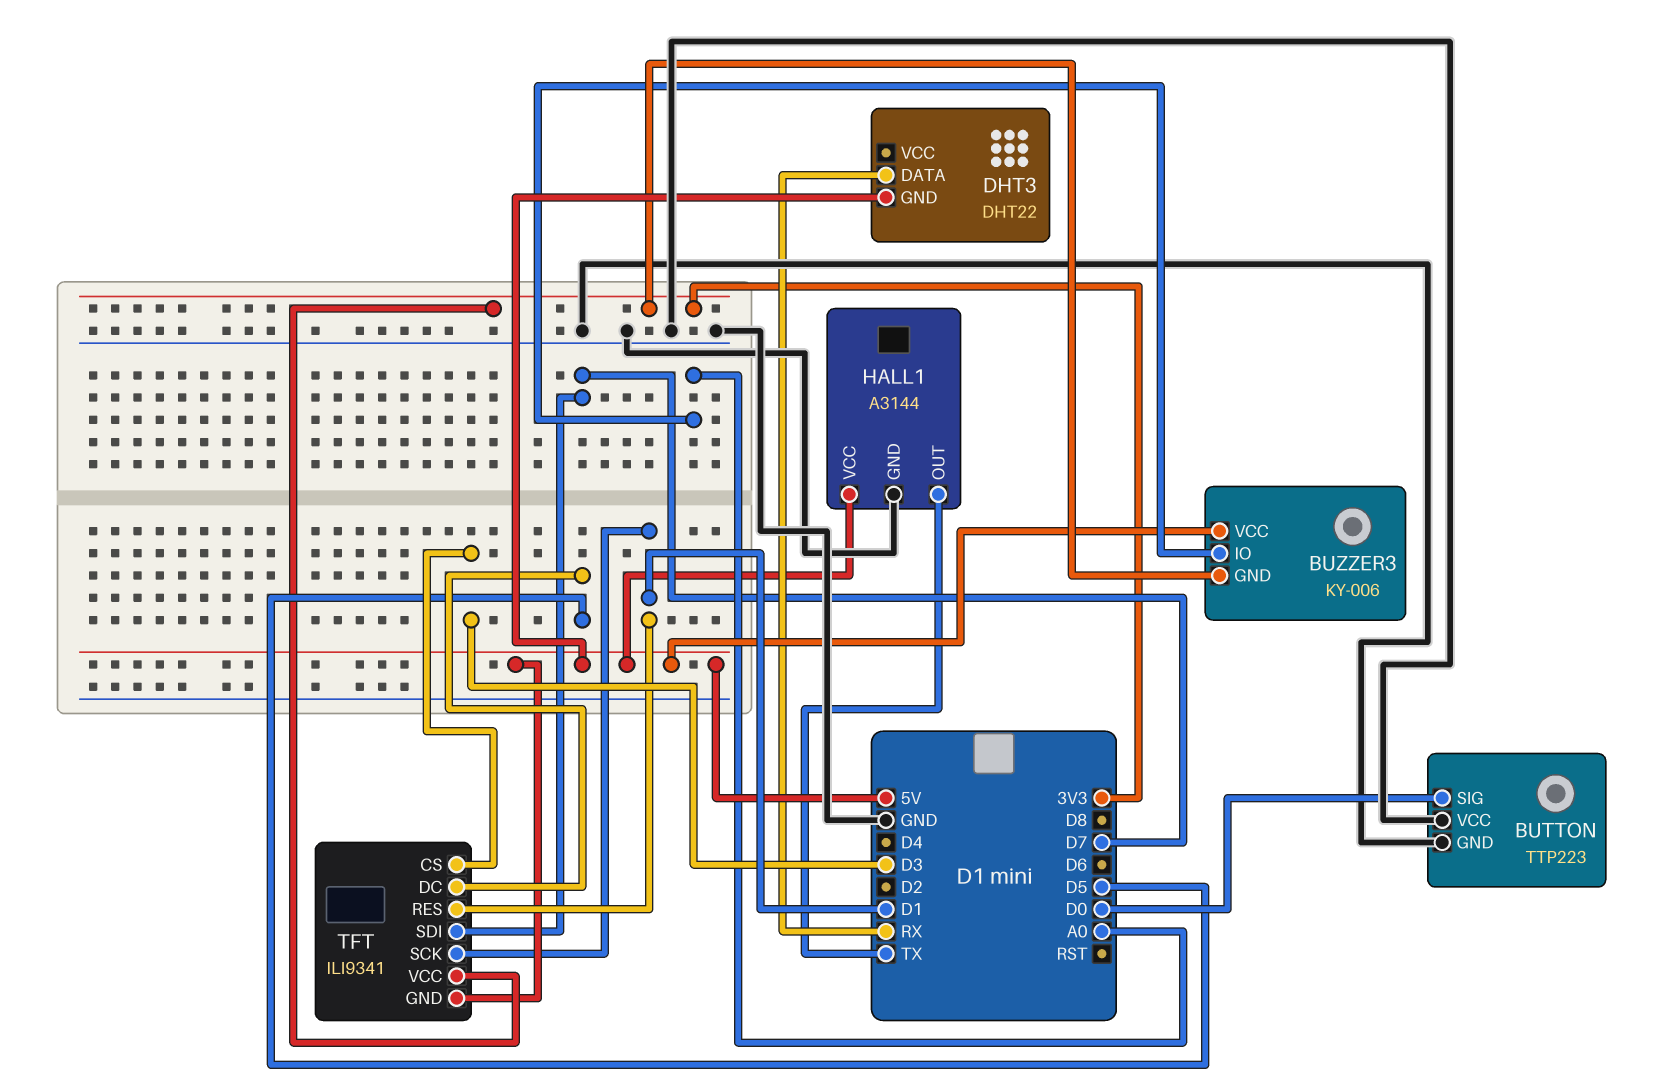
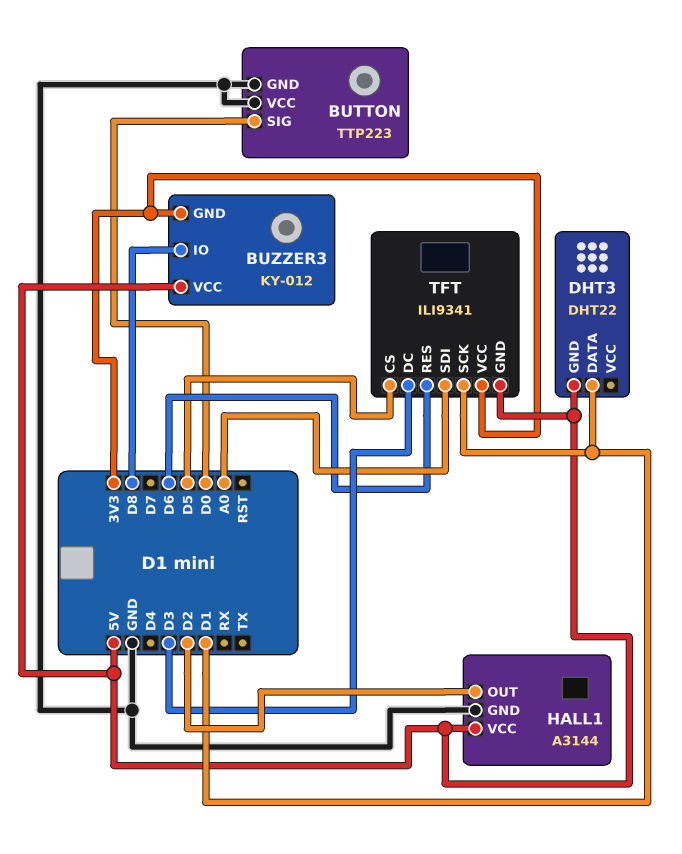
BUZZER3: KY-006 -> KY-012
BUZZER3 pin IO: A0 -> D8
DHT3 pin DATA: RX -> D1
HALL1 pin OUT: TX -> D2
TFT pin CS: D3 -> D5
TFT pin DC: D5 -> D3
TFT pin RES: D1 -> D6
TFT pin SDI: D7 -> A0

